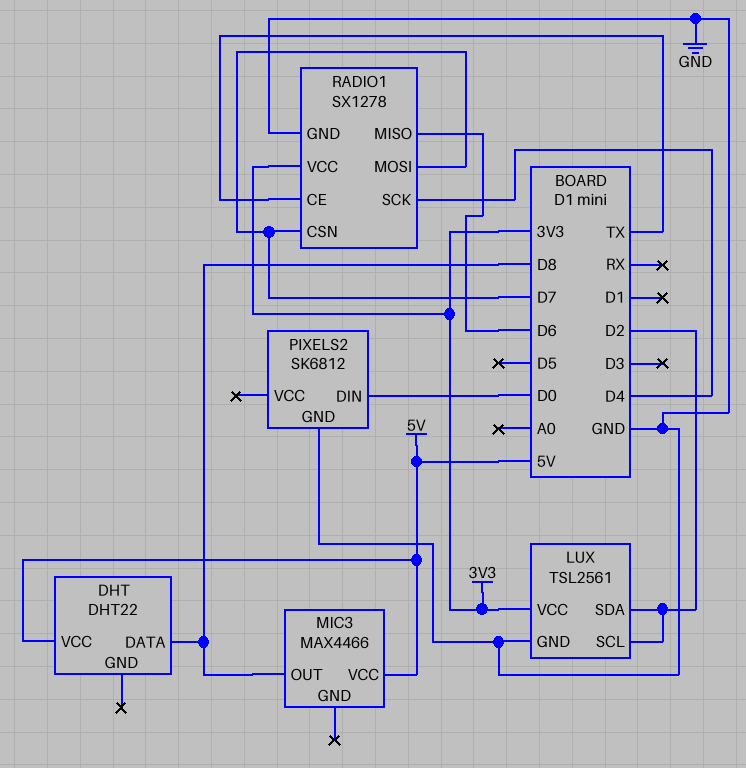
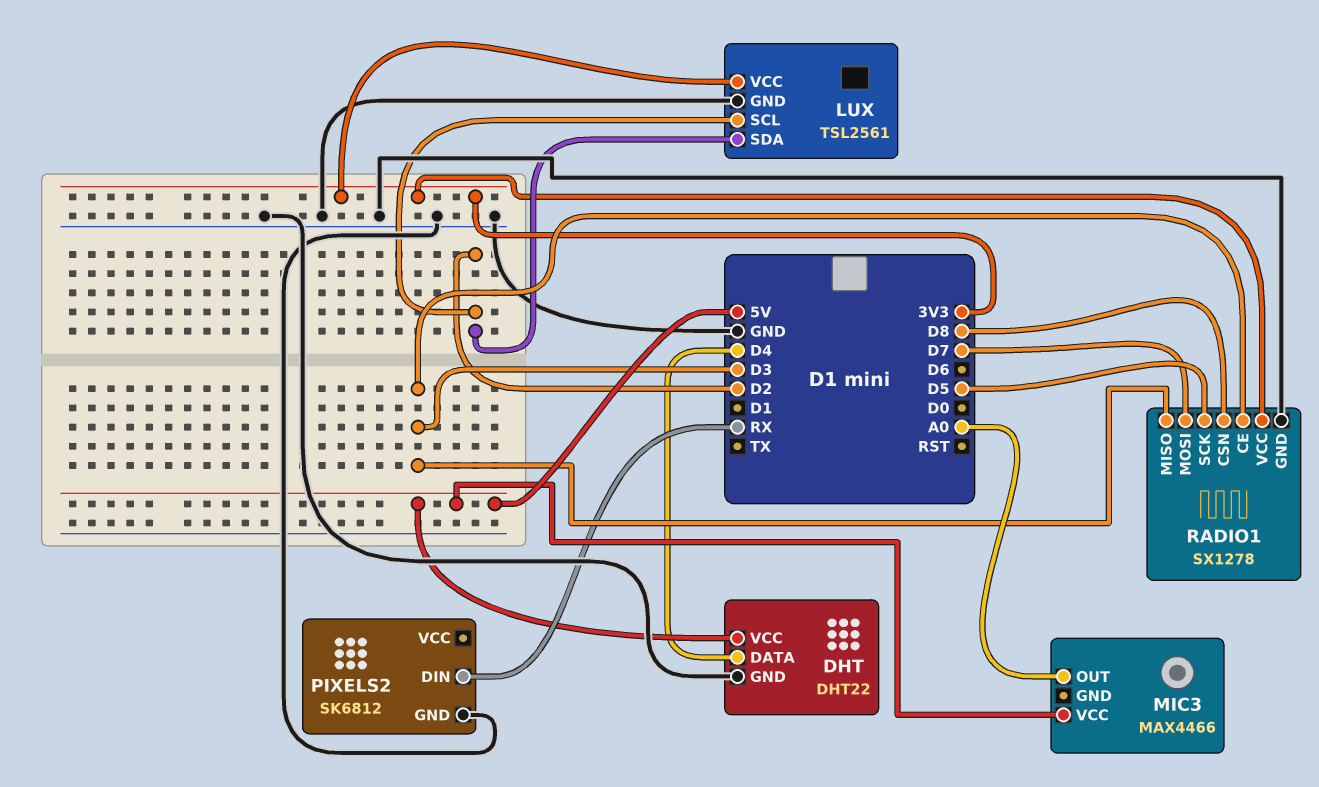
DHT pin DATA: D8 -> D4
DHT pin GND: none -> GND
MIC3 pin OUT: D8 -> A0
PIXELS2 pin DIN: D0 -> RX
RADIO1 pin CE: TX -> D3
RADIO1 pin CSN: D7 -> D8
RADIO1 pin MISO: D6 -> D3
RADIO1 pin SCK: D4 -> D5

